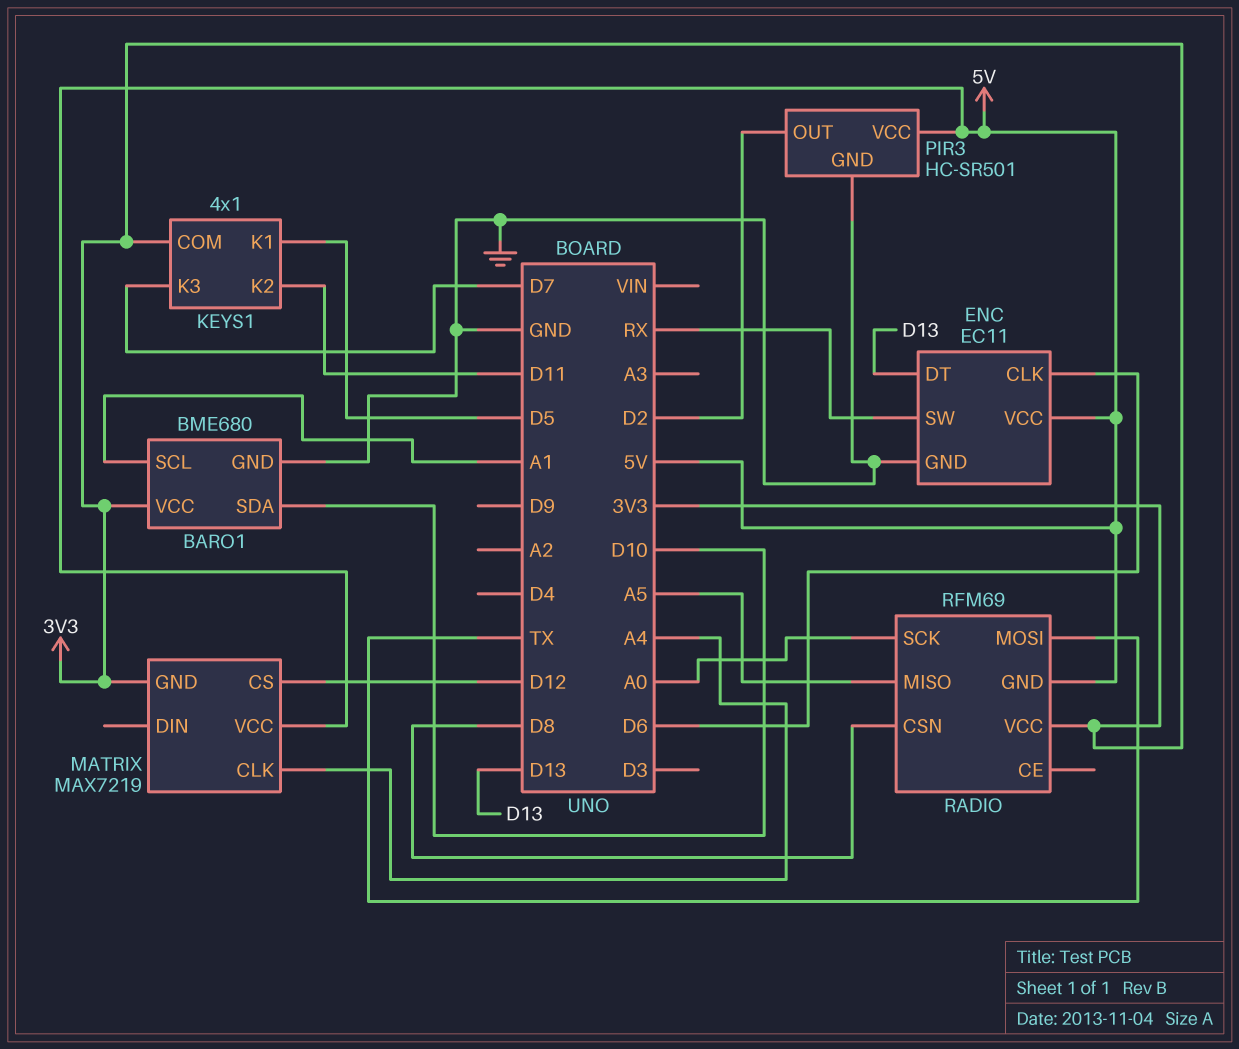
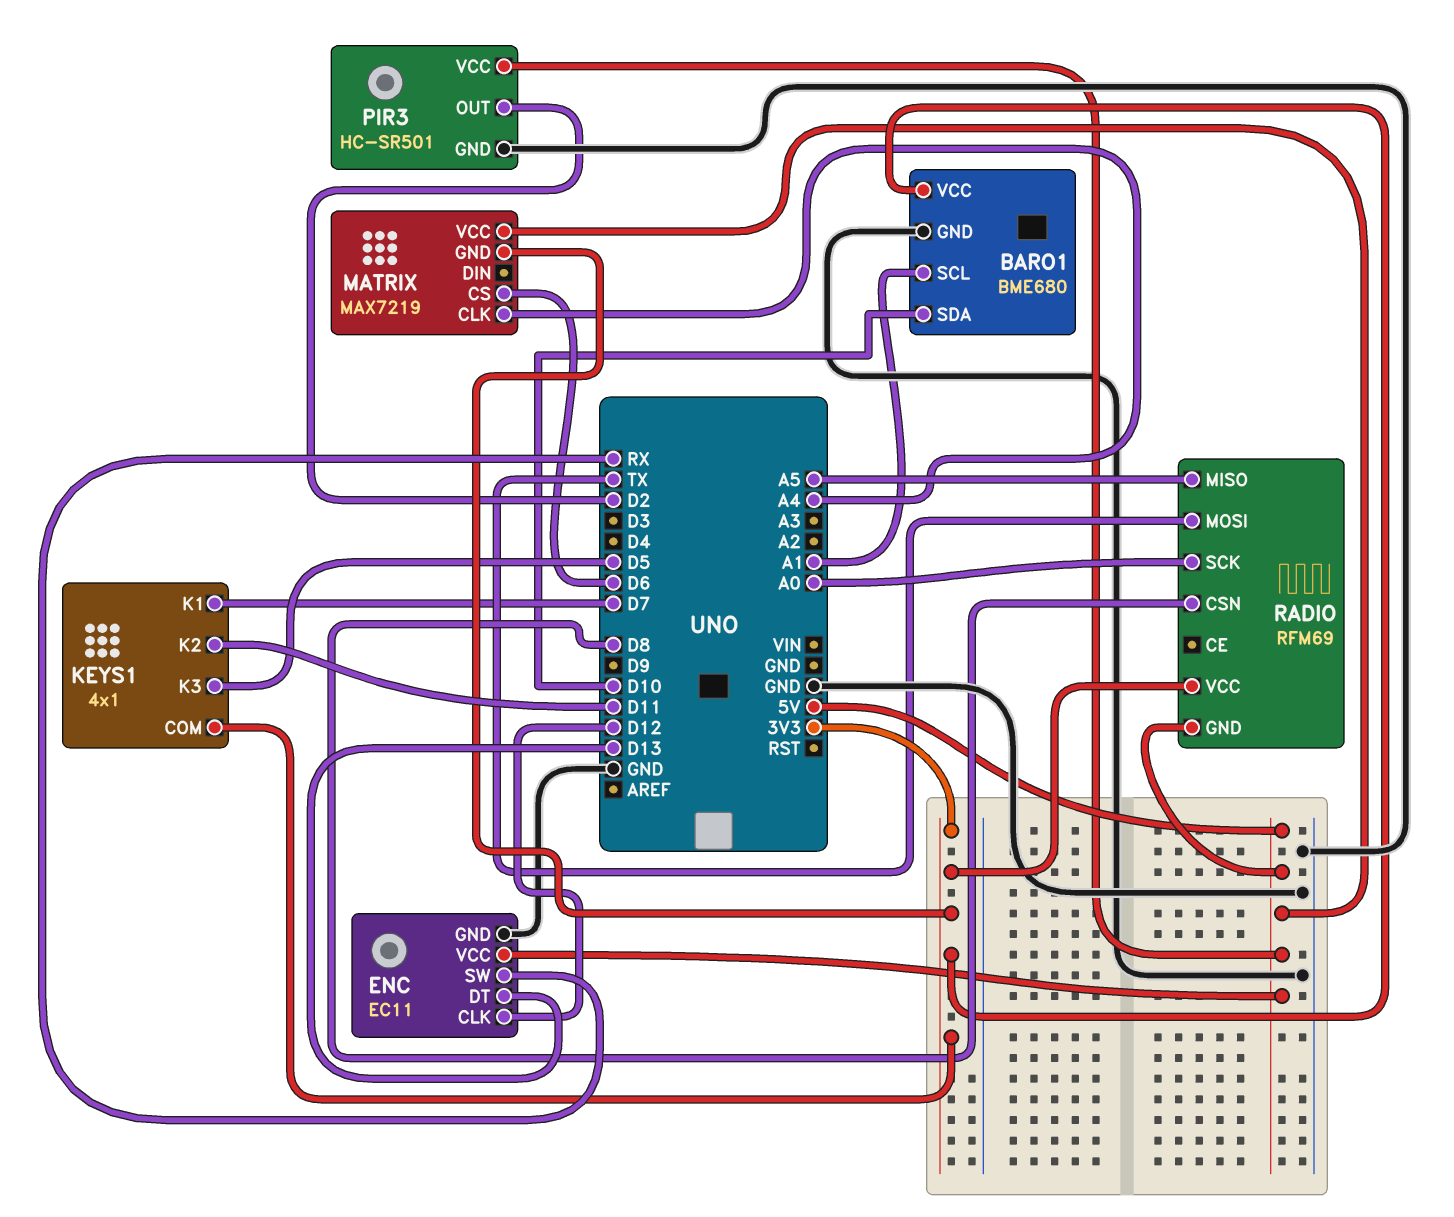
ENC pin CLK: D6 -> D12
KEYS1 pin K1: D5 -> D7
KEYS1 pin K3: D7 -> D5
MATRIX pin CS: D12 -> D6

